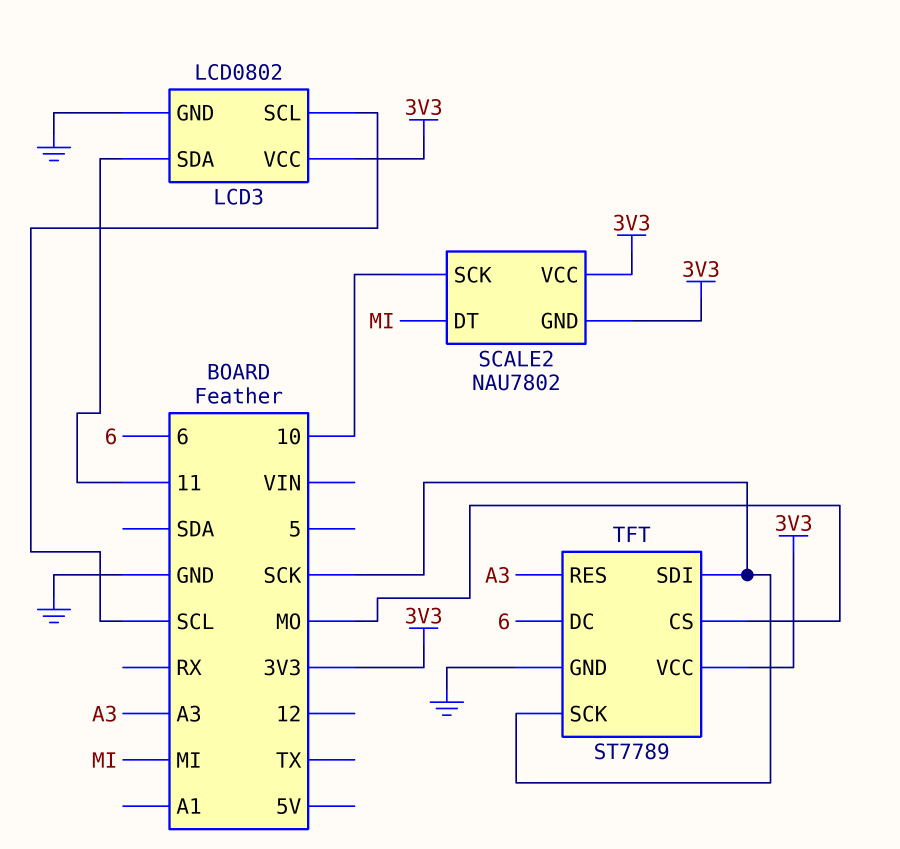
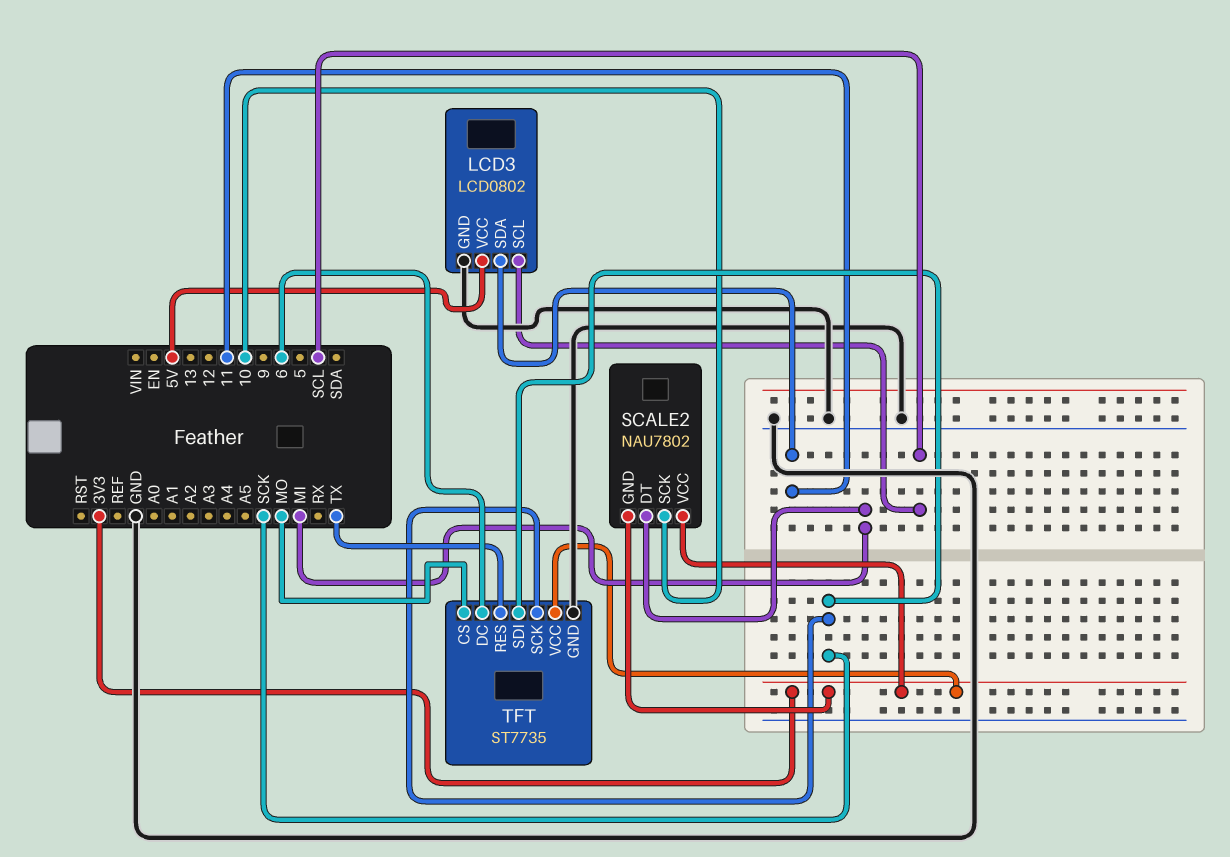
LCD3 pin VCC: 3V3 -> 5V
TFT: ST7789 -> ST7735
TFT pin RES: A3 -> TX

